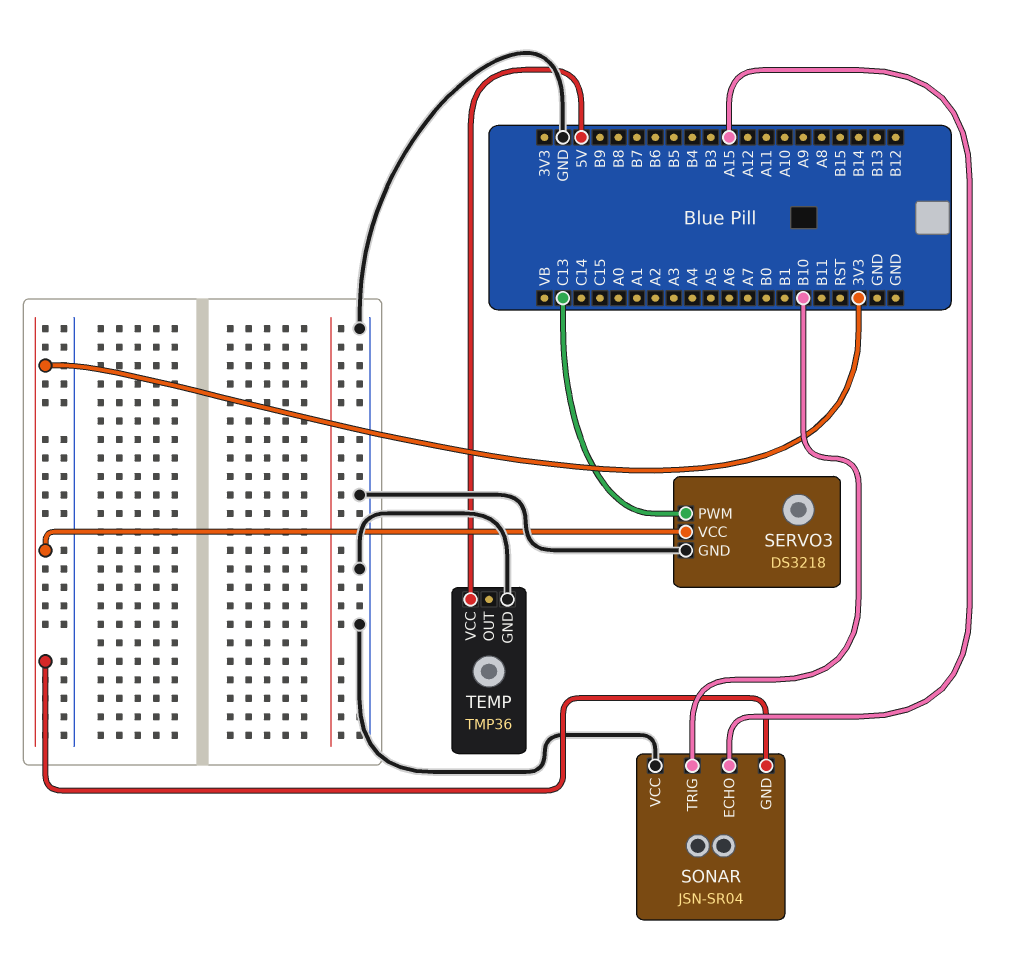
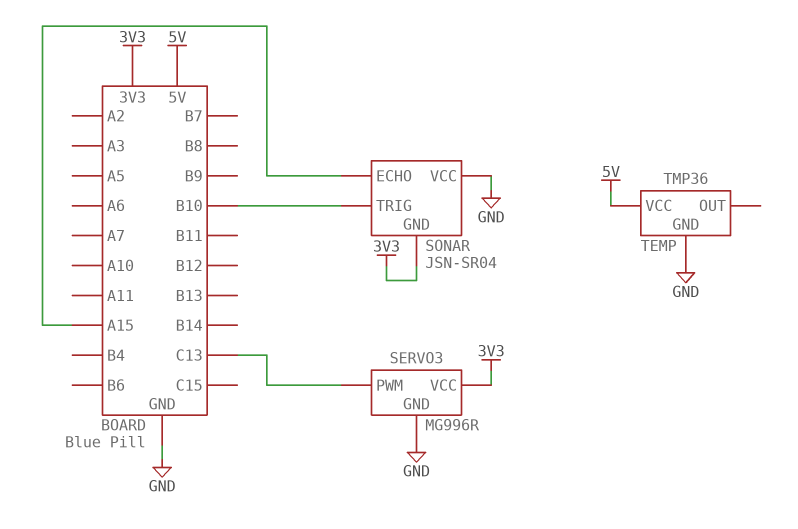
SERVO3: DS3218 -> MG996R

